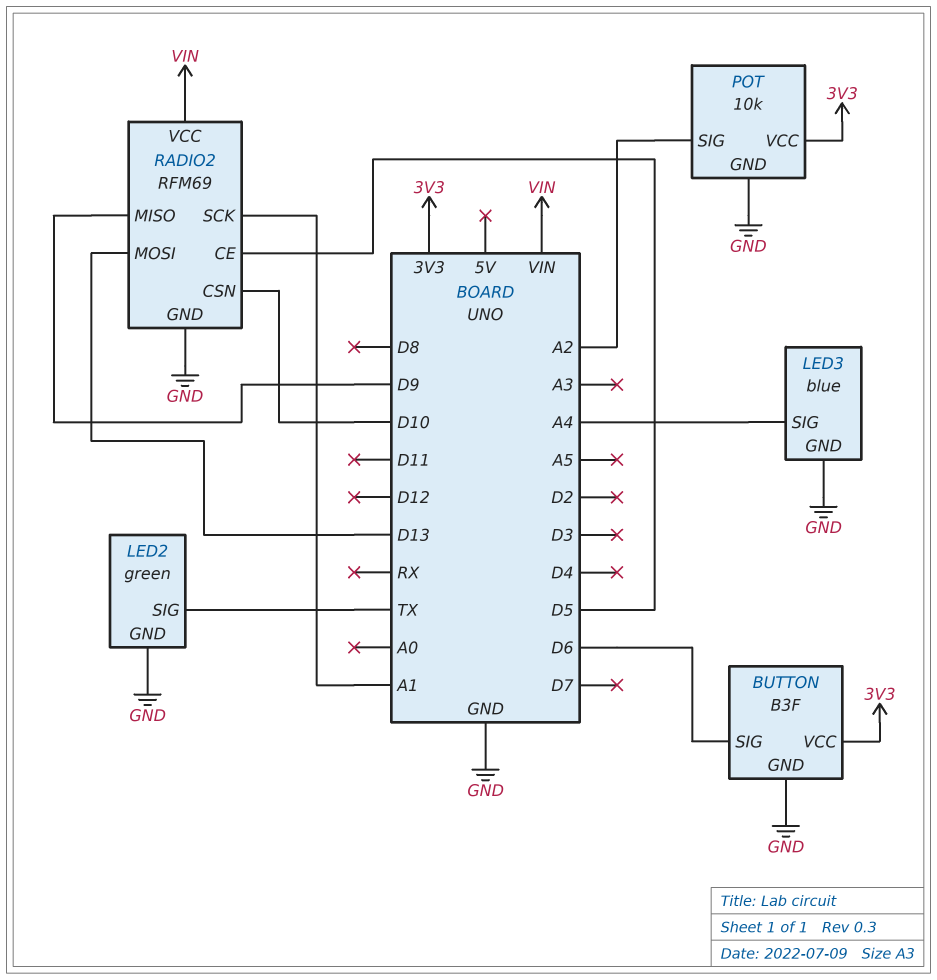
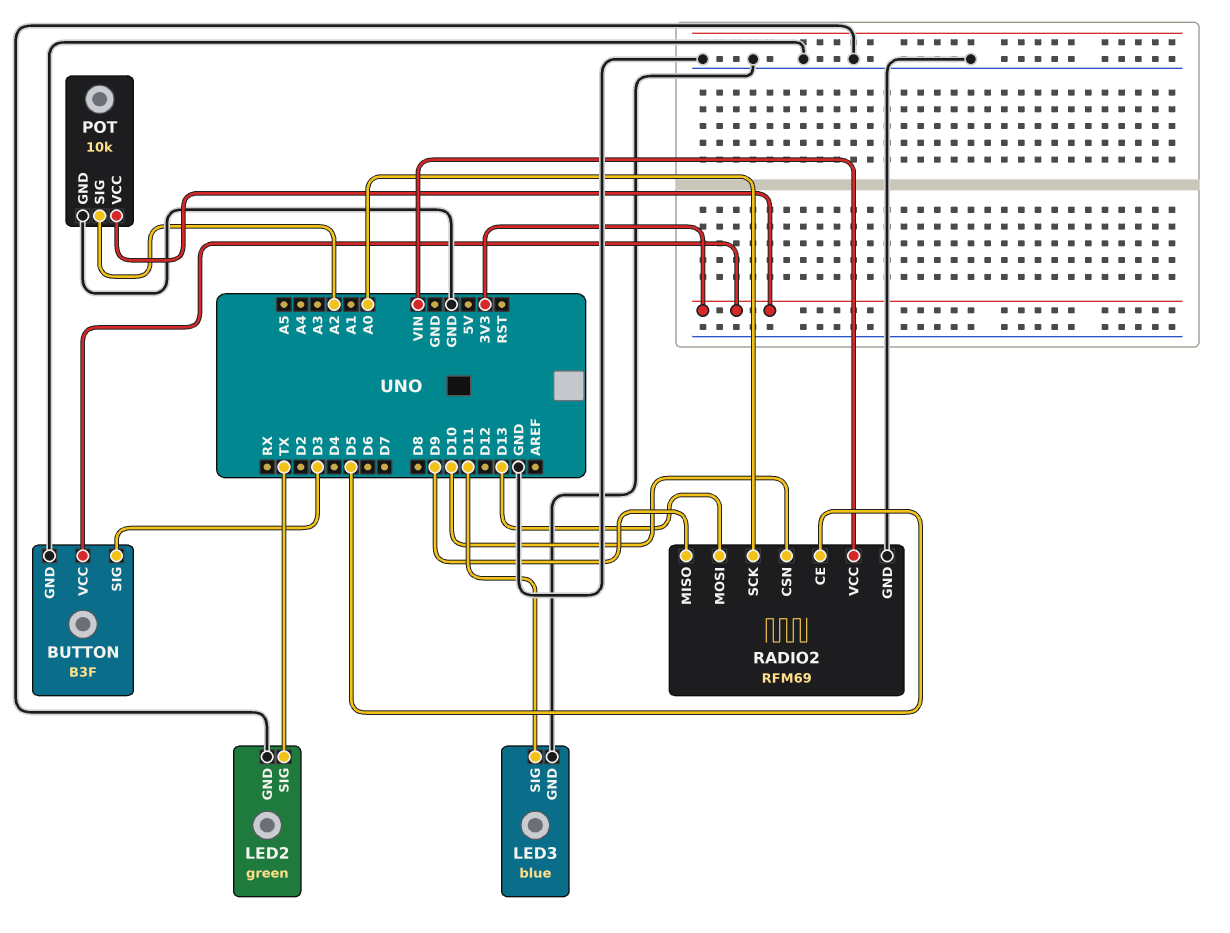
BUTTON pin SIG: D6 -> D3
LED3 pin SIG: A4 -> D11
RADIO2 pin SCK: A1 -> A0

